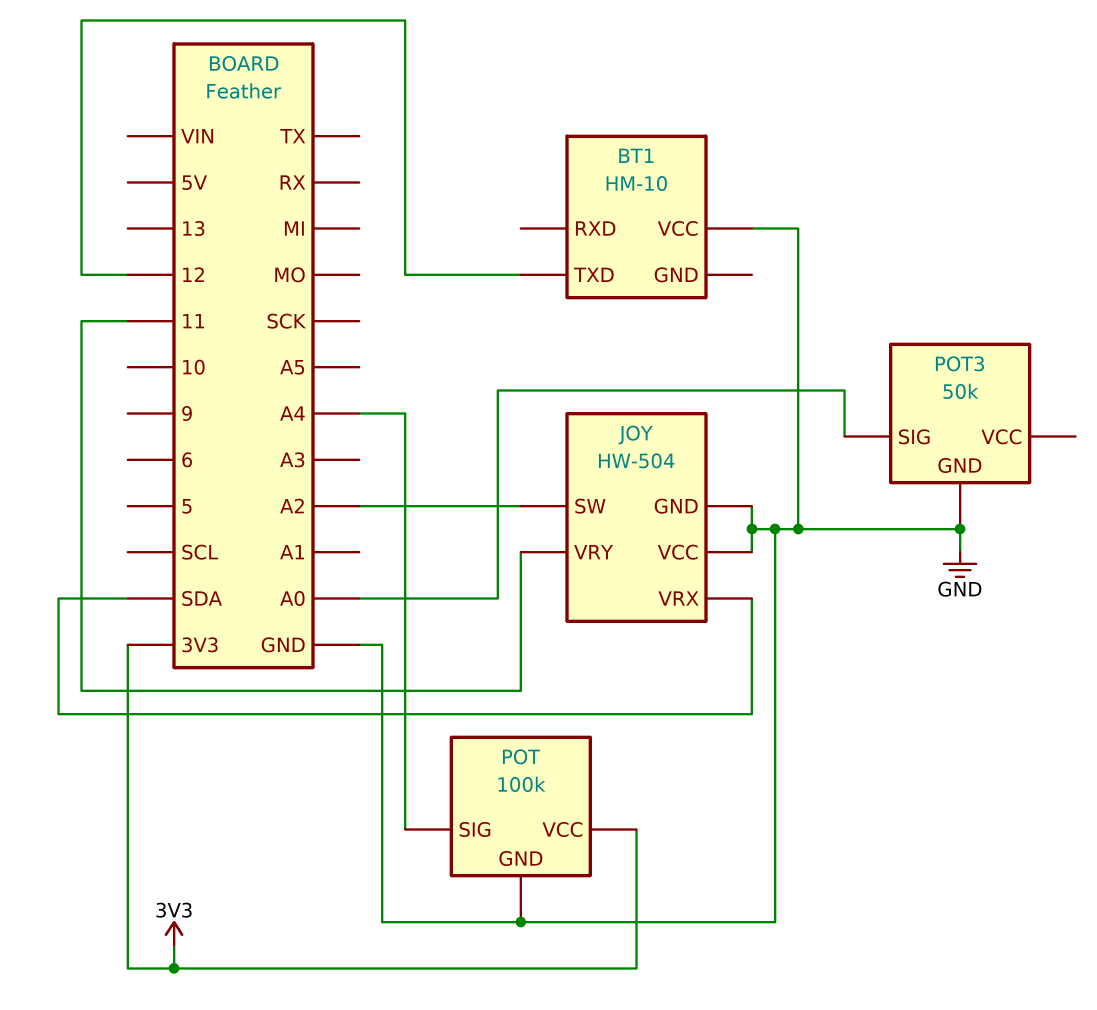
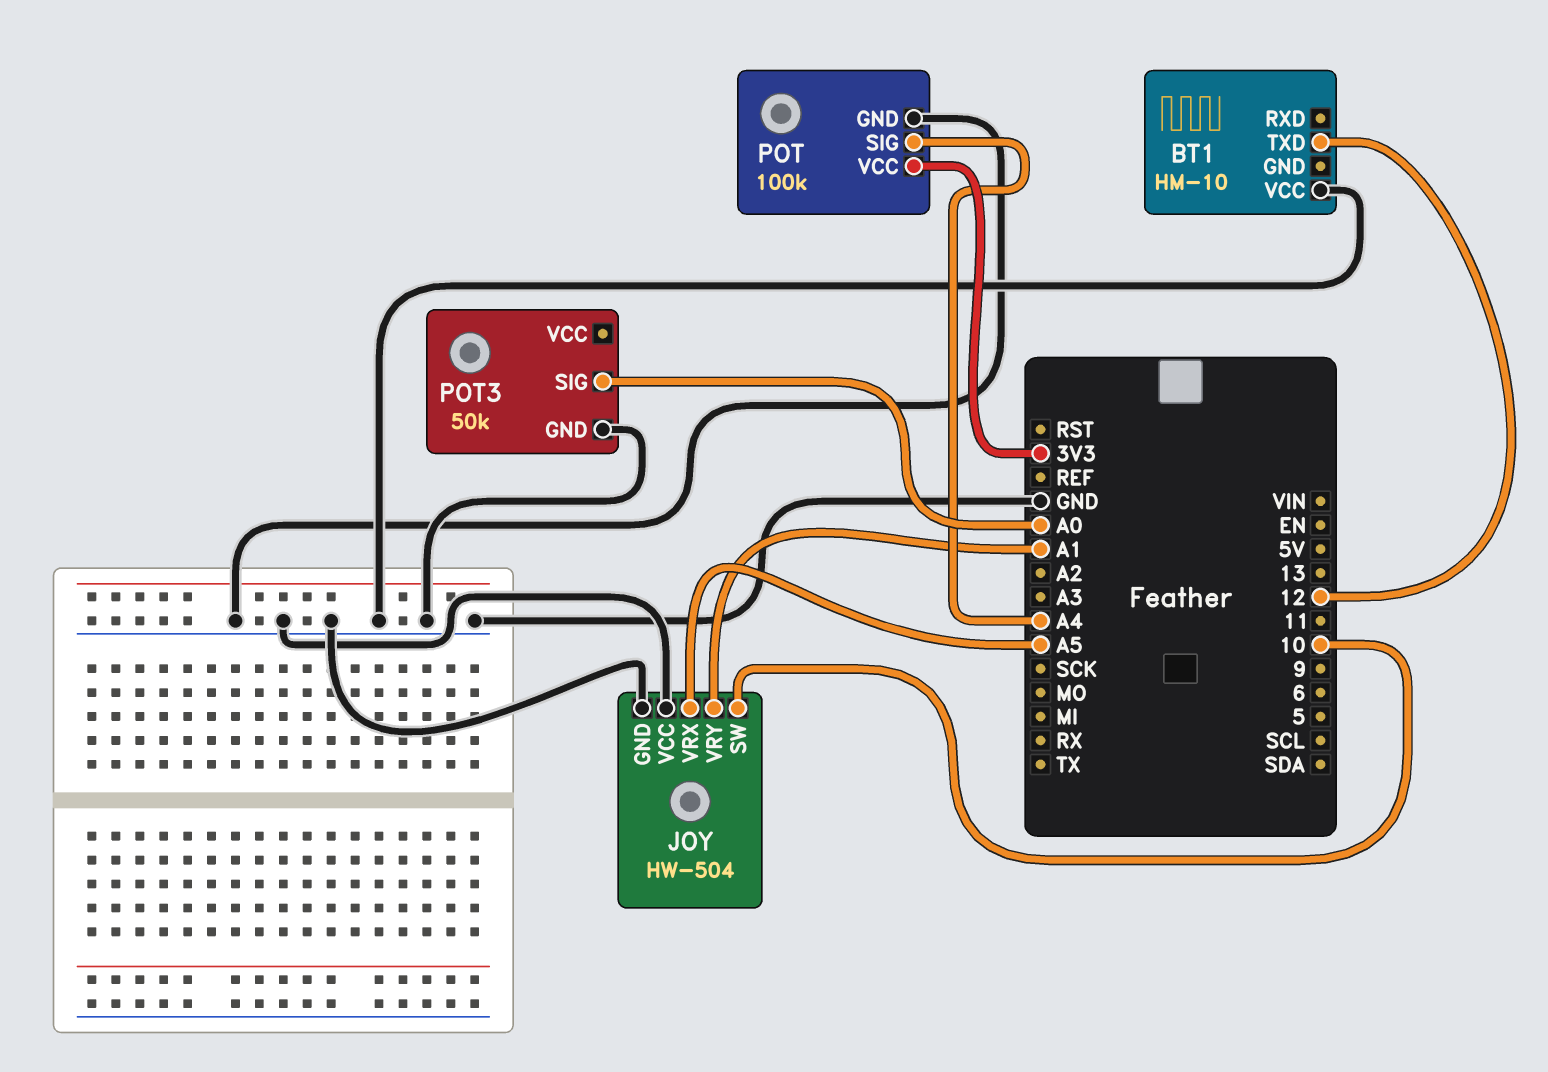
JOY pin SW: A2 -> 10
JOY pin VRX: SDA -> A5
JOY pin VRY: 11 -> A1

